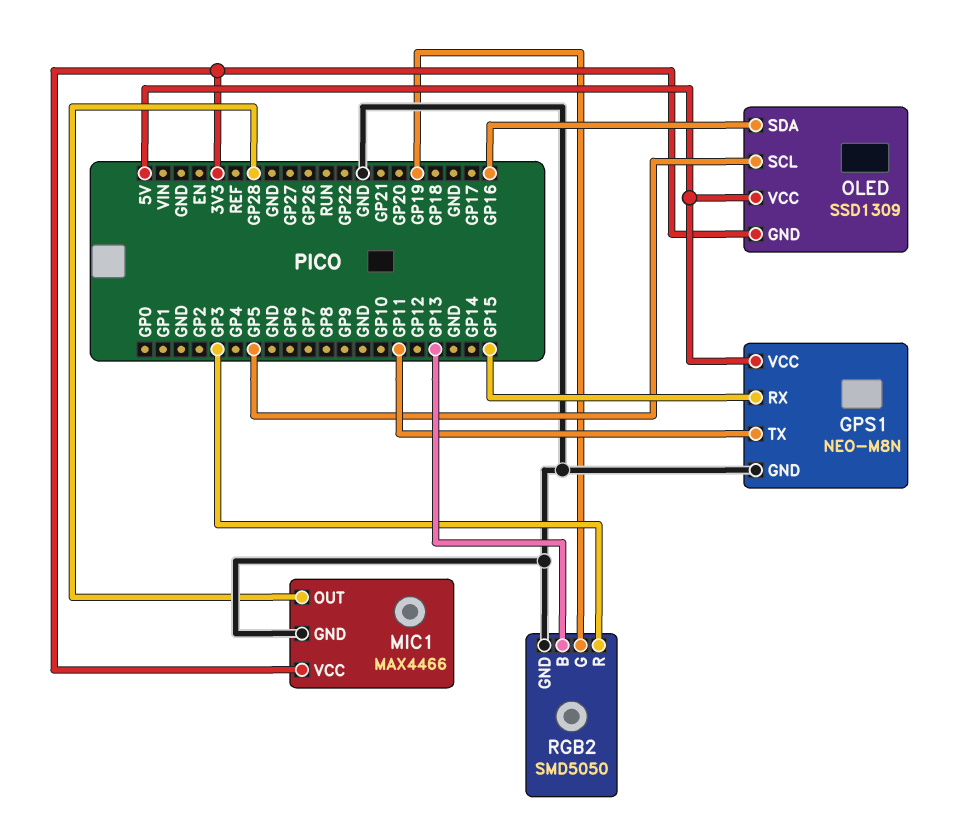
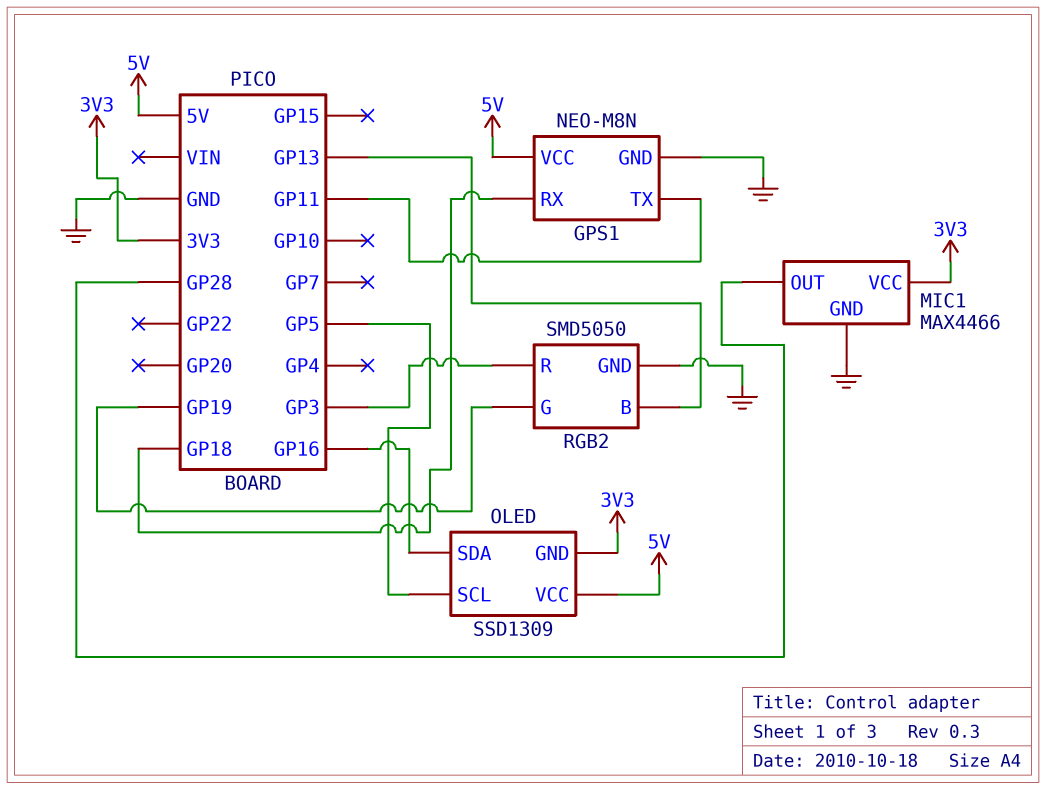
GPS1 pin RX: GP15 -> GP18

